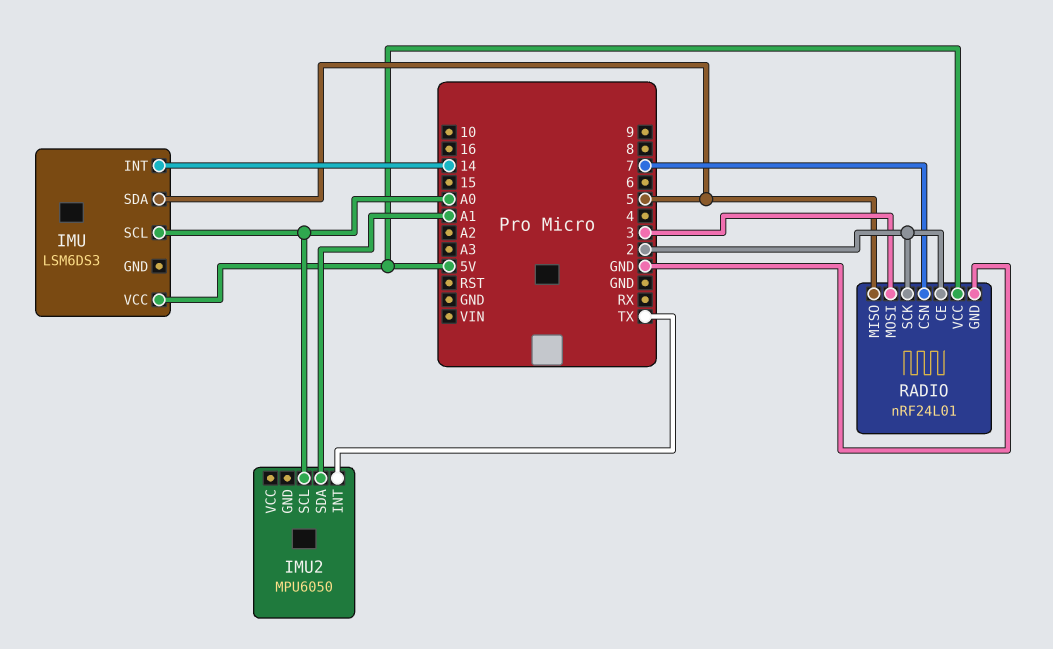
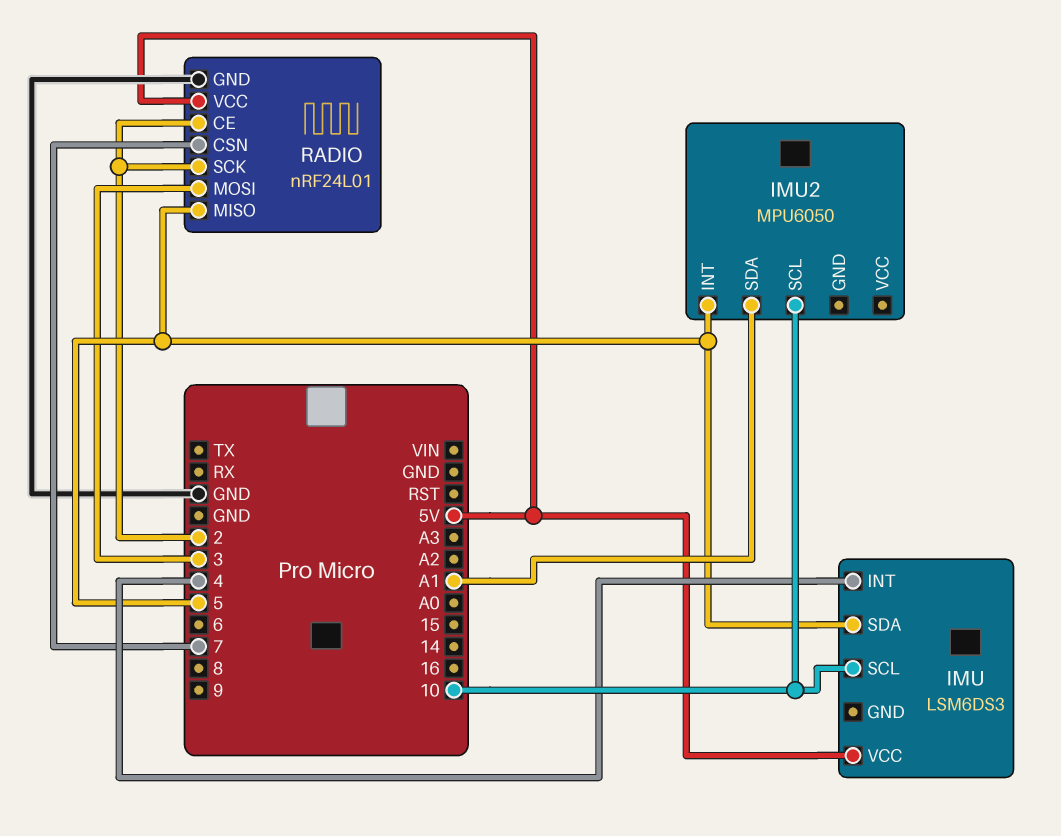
IMU pin INT: 14 -> 4
IMU pin SCL: A0 -> 10
IMU2 pin INT: TX -> 5
IMU2 pin SCL: A0 -> 10

